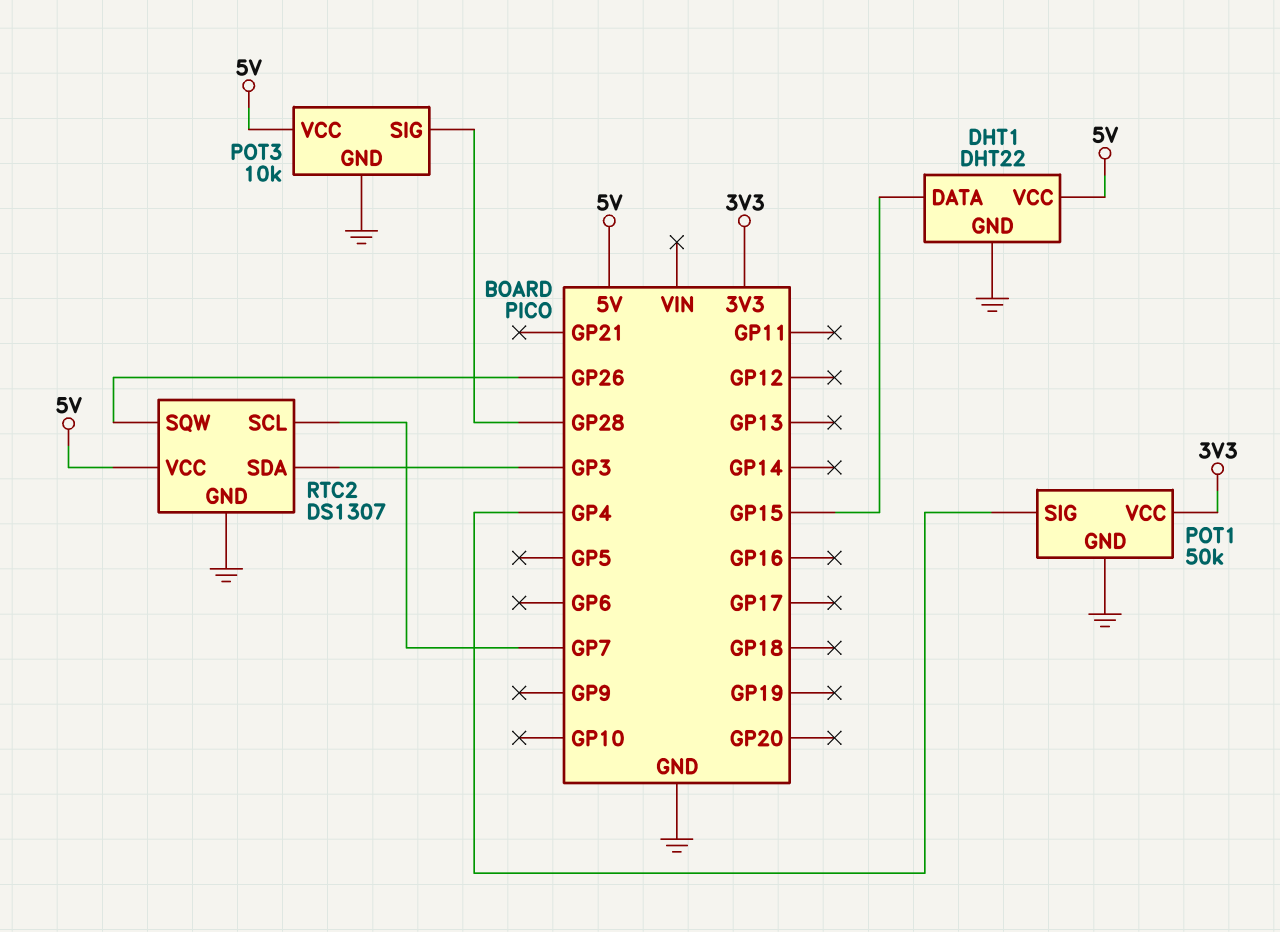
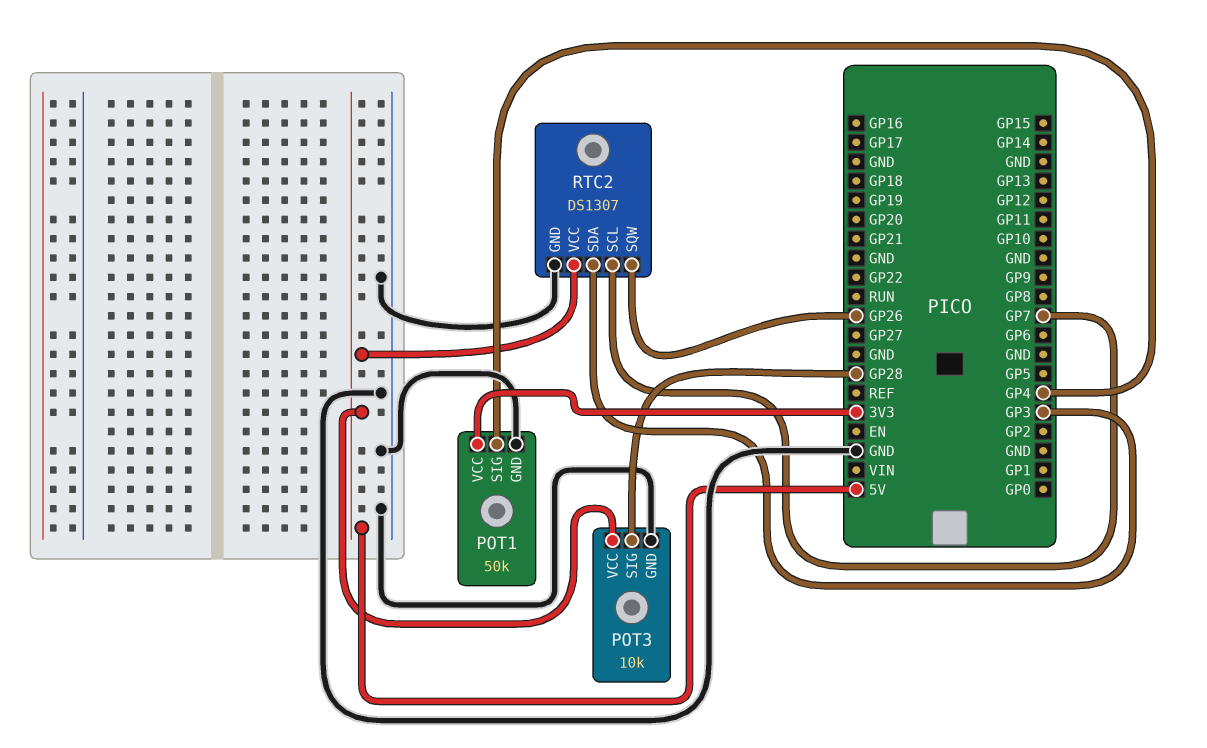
DHT1: DHT22 -> none
DHT1 pin DATA: GP15 -> none
DHT1 pin GND: GND -> none
DHT1 pin VCC: 5V -> none

